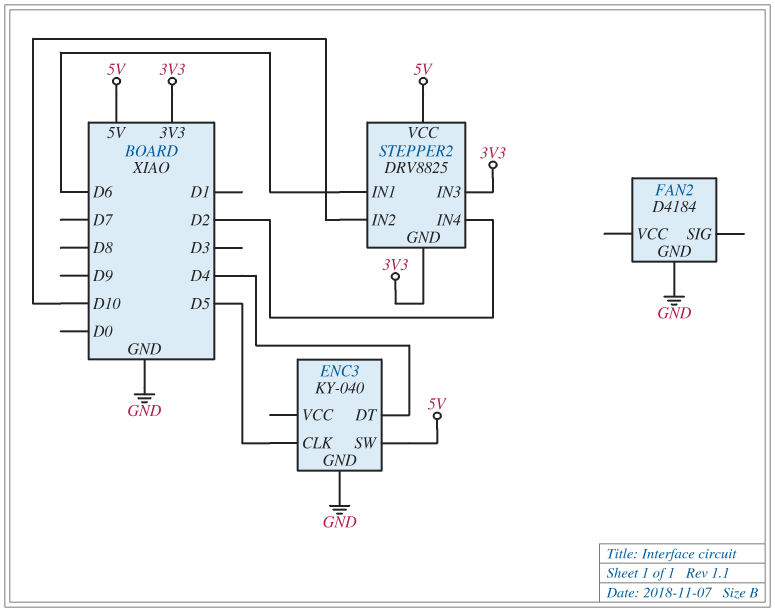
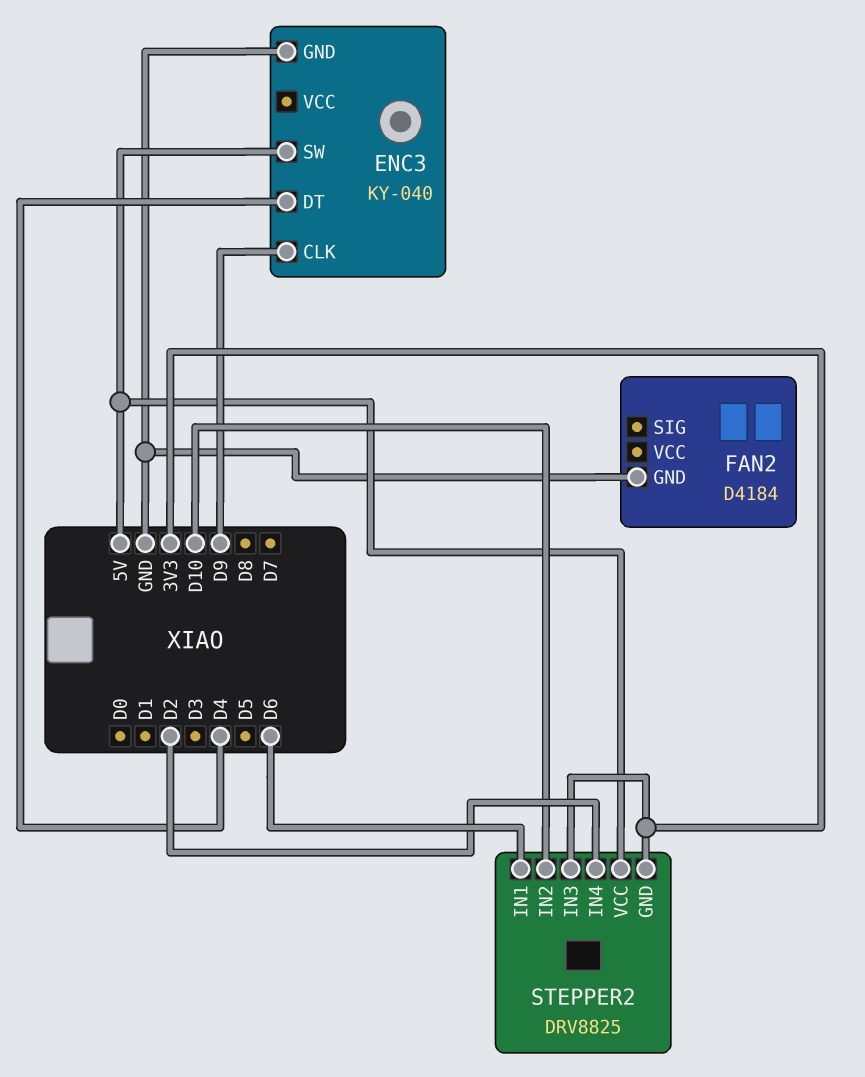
ENC3 pin CLK: D5 -> D9

